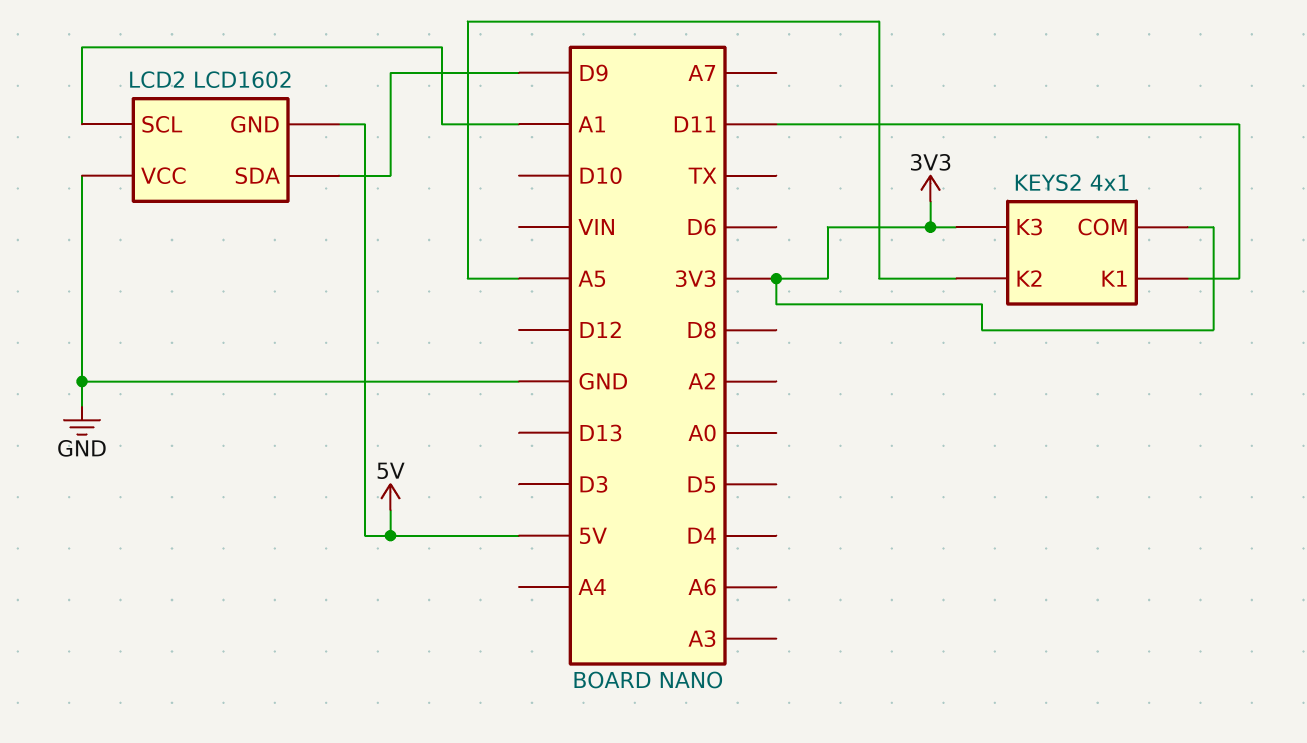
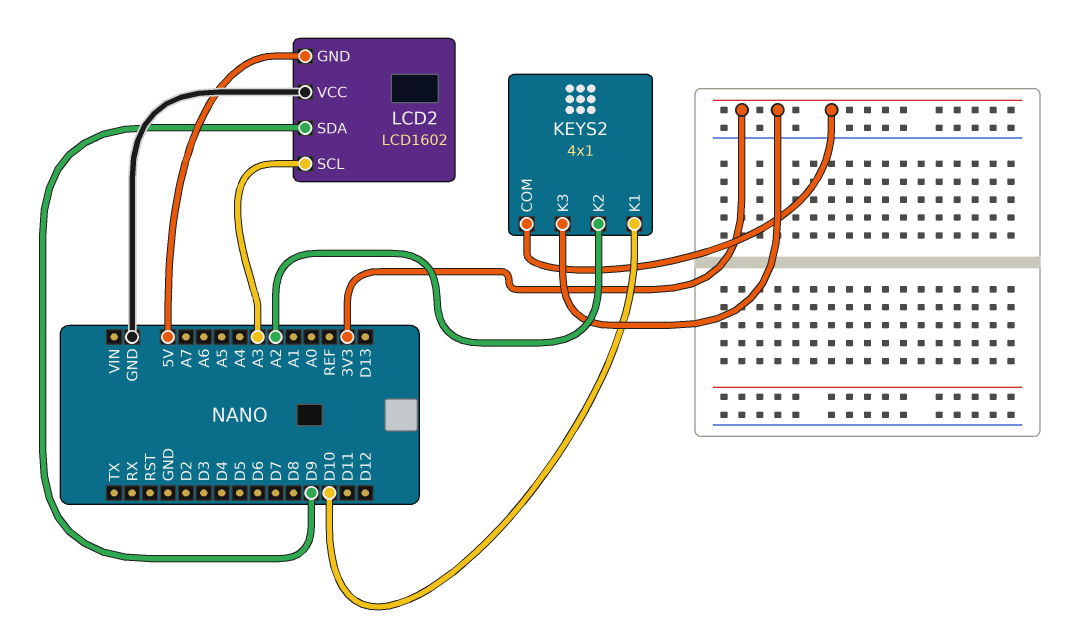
KEYS2 pin K1: D11 -> D10
KEYS2 pin K2: A5 -> A2
LCD2 pin SCL: A1 -> A3

